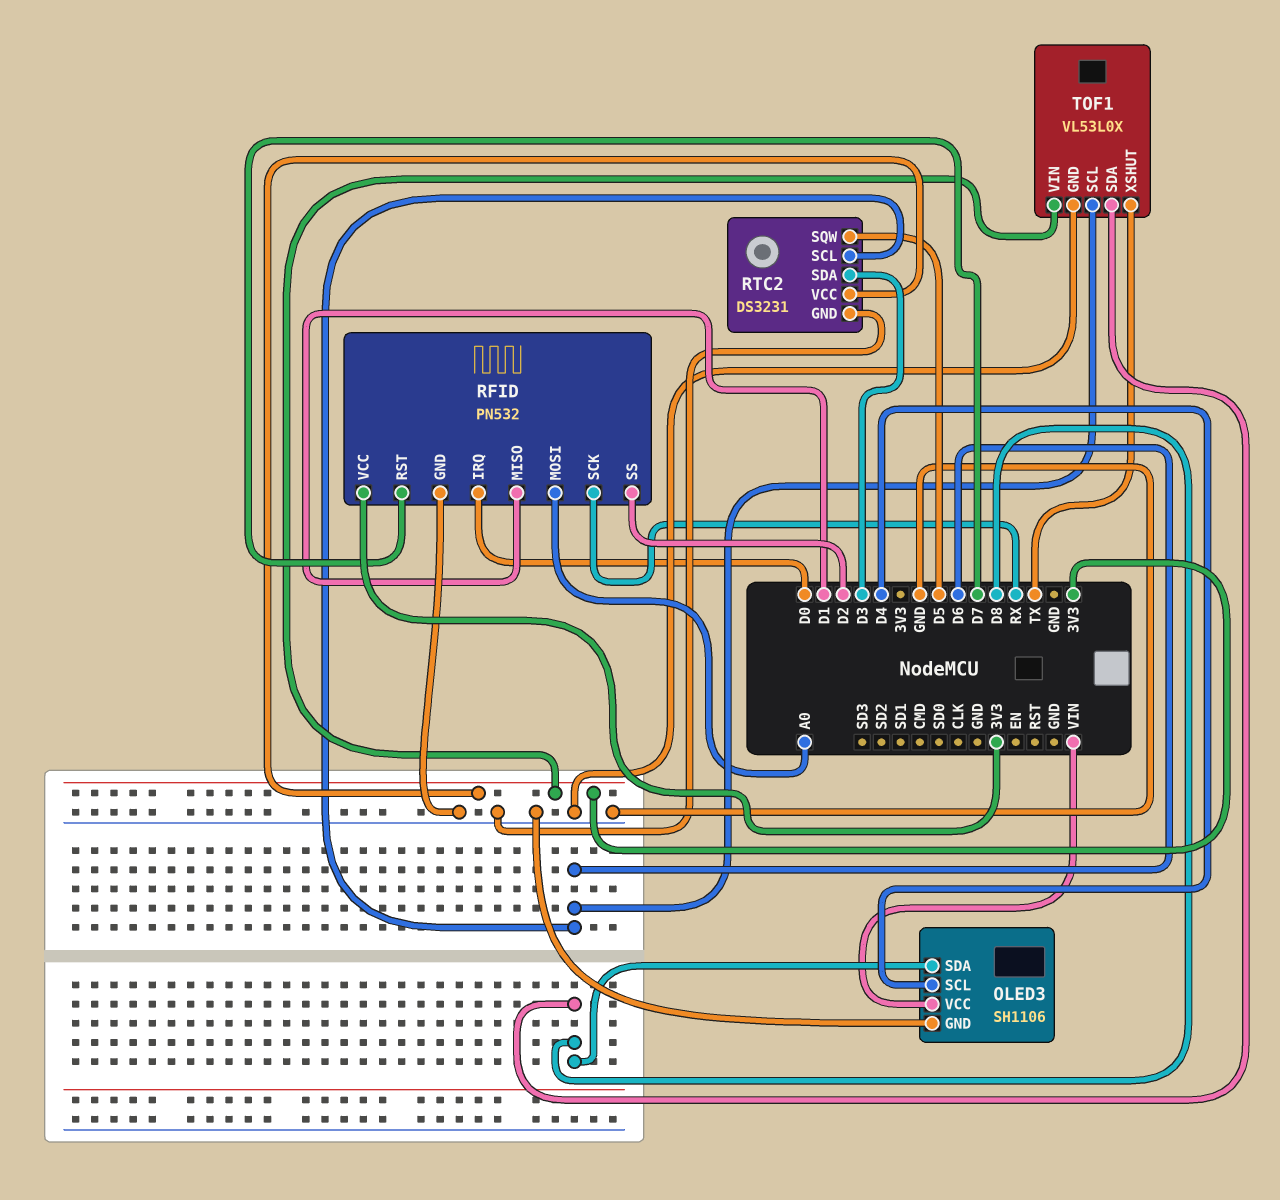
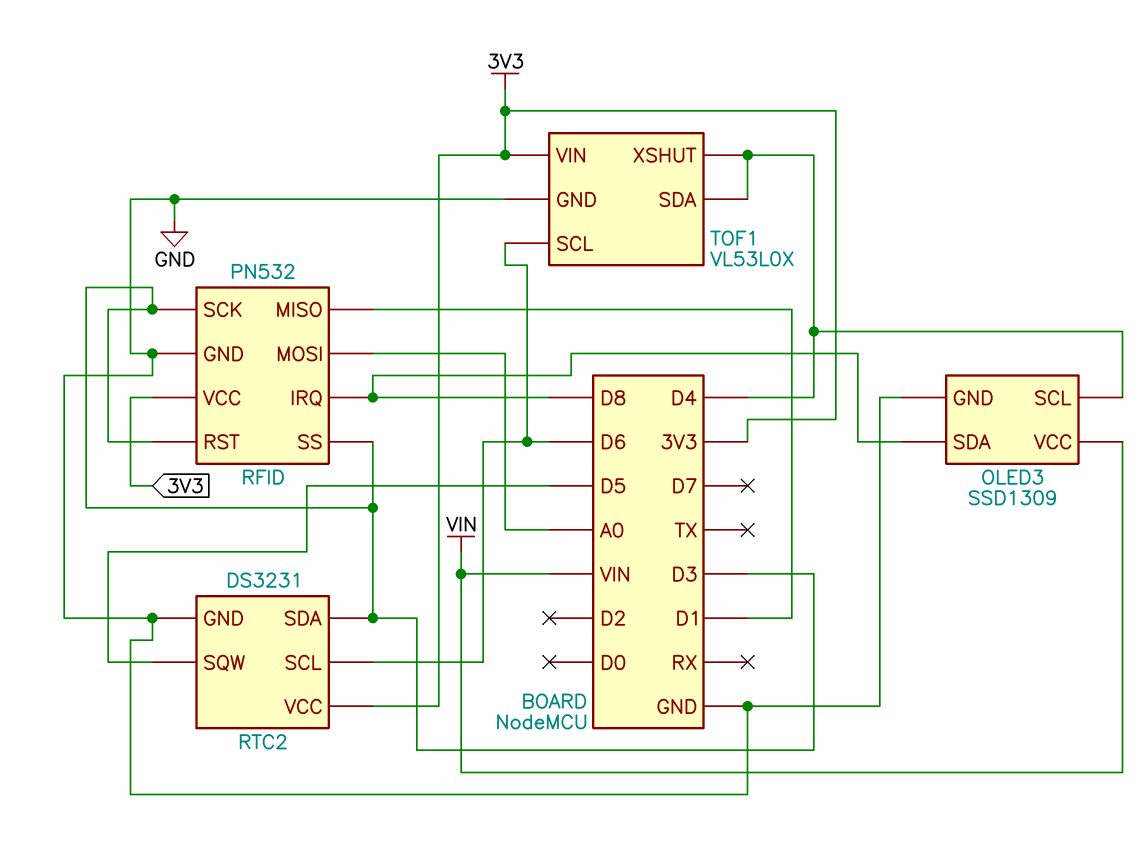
OLED3: SH1106 -> SSD1309
RFID pin IRQ: D0 -> D8
RFID pin RST: D7 -> D3
RFID pin SCK: RX -> D3
RFID pin SS: D2 -> D3
TOF1 pin SDA: D8 -> D4
TOF1 pin XSHUT: TX -> D4

